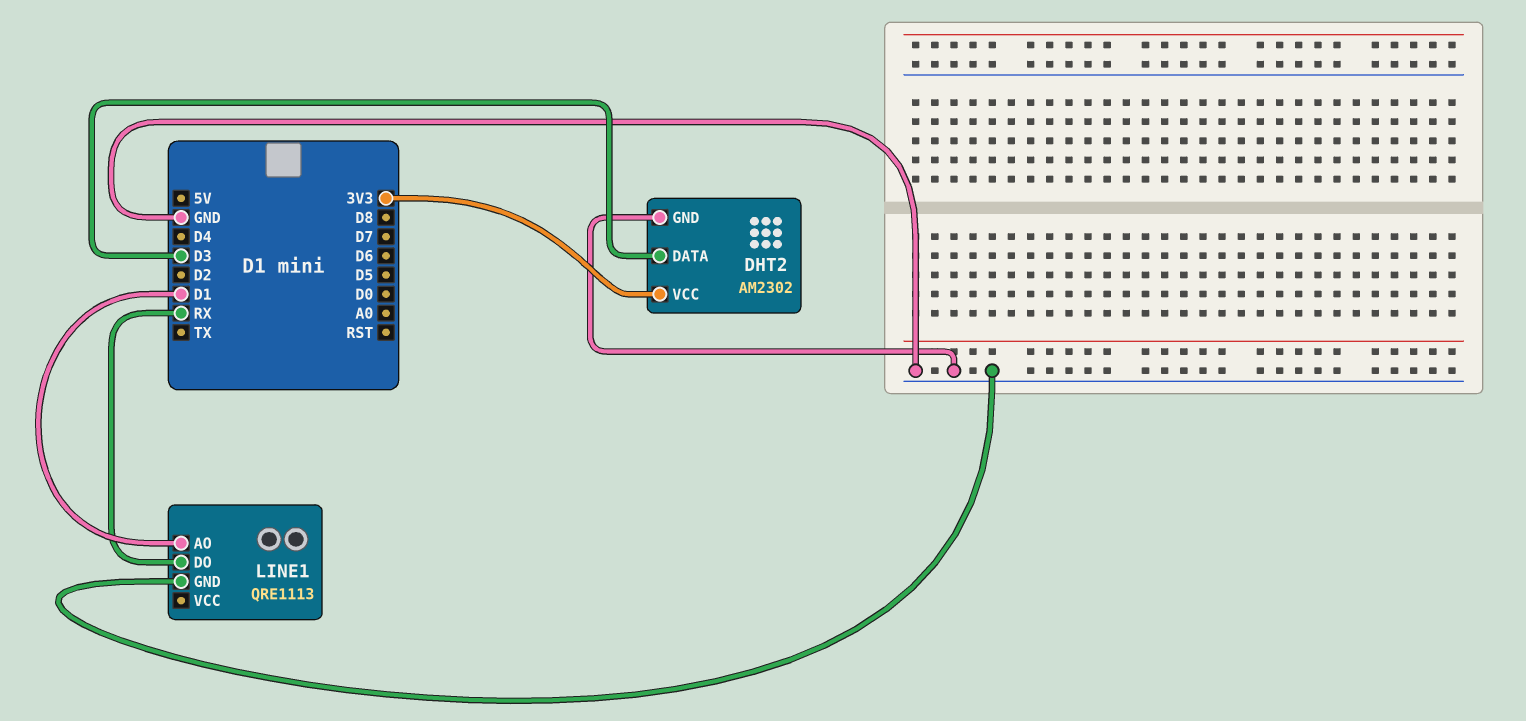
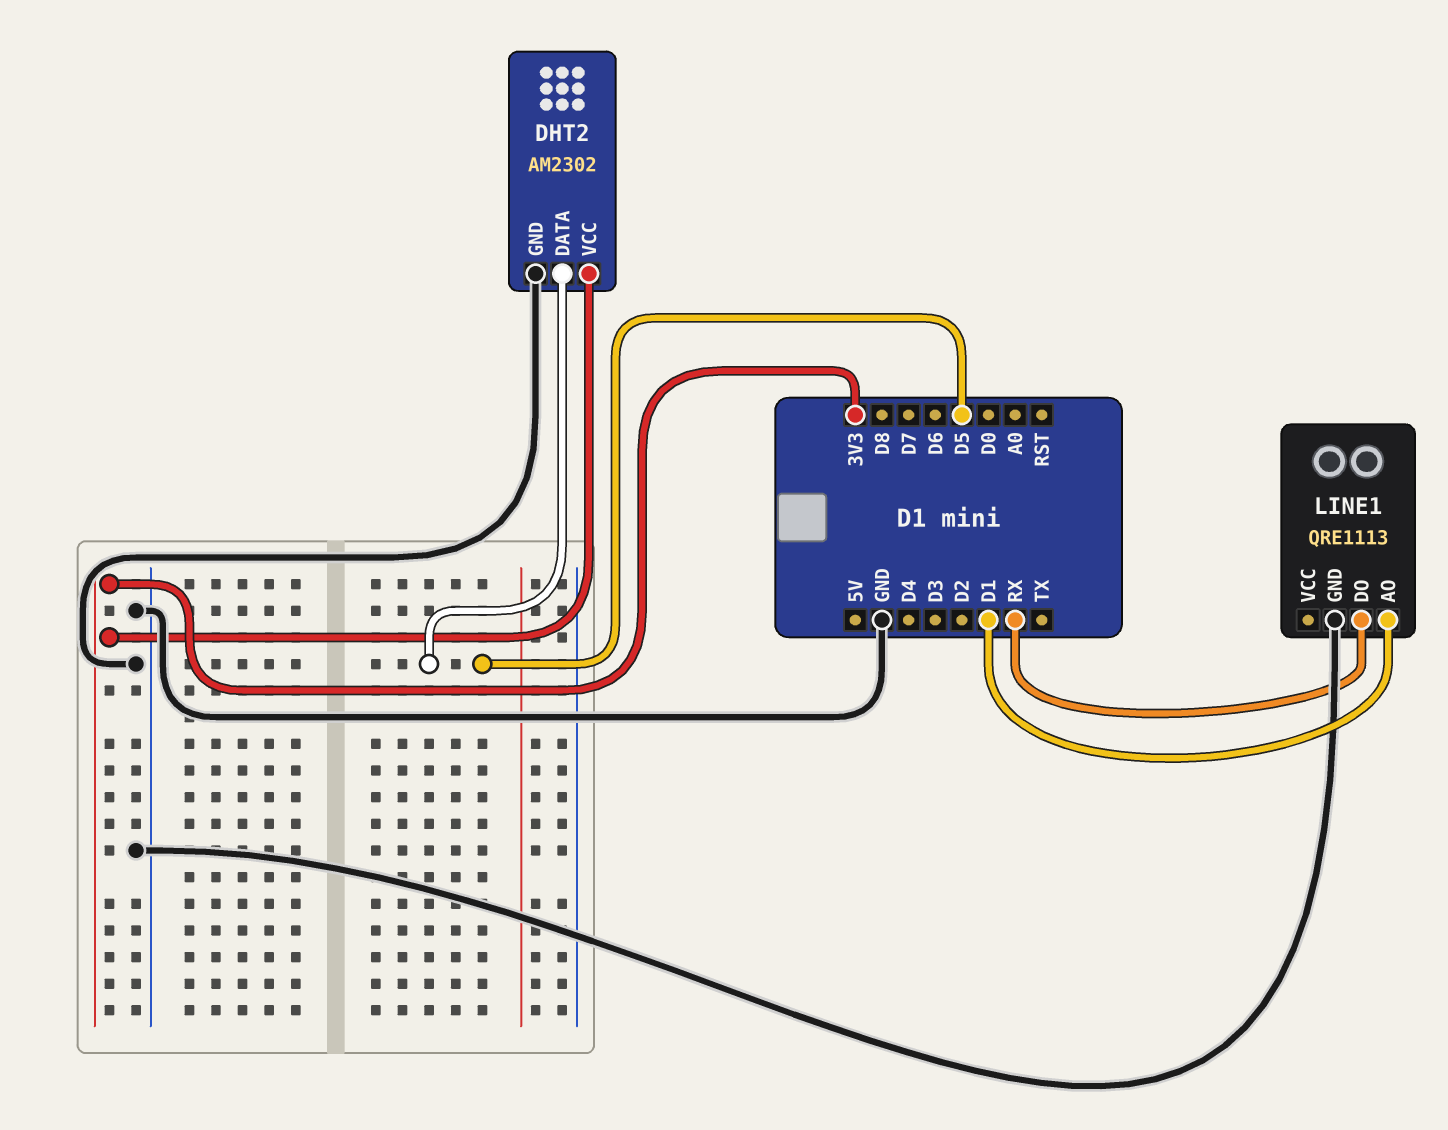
DHT2 pin DATA: D3 -> D5

